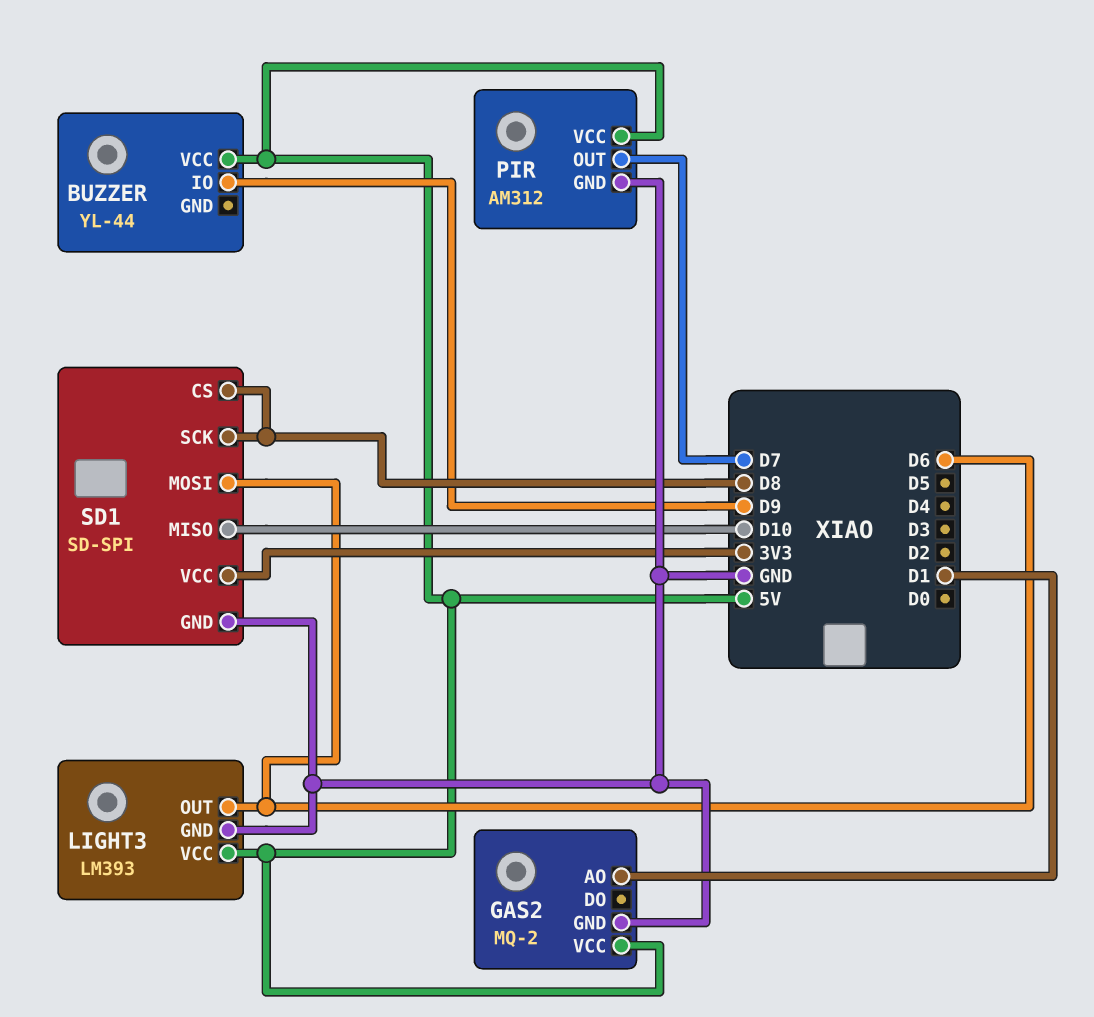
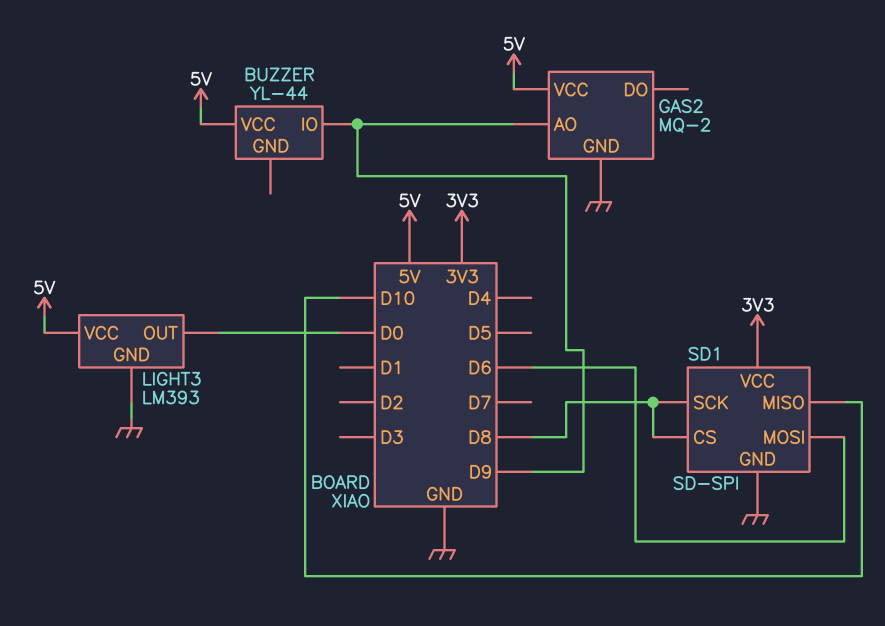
GAS2 pin AO: D1 -> D9
LIGHT3 pin OUT: D6 -> D0
PIR: AM312 -> none
PIR pin GND: GND -> none
PIR pin OUT: D7 -> none
PIR pin VCC: 5V -> none

